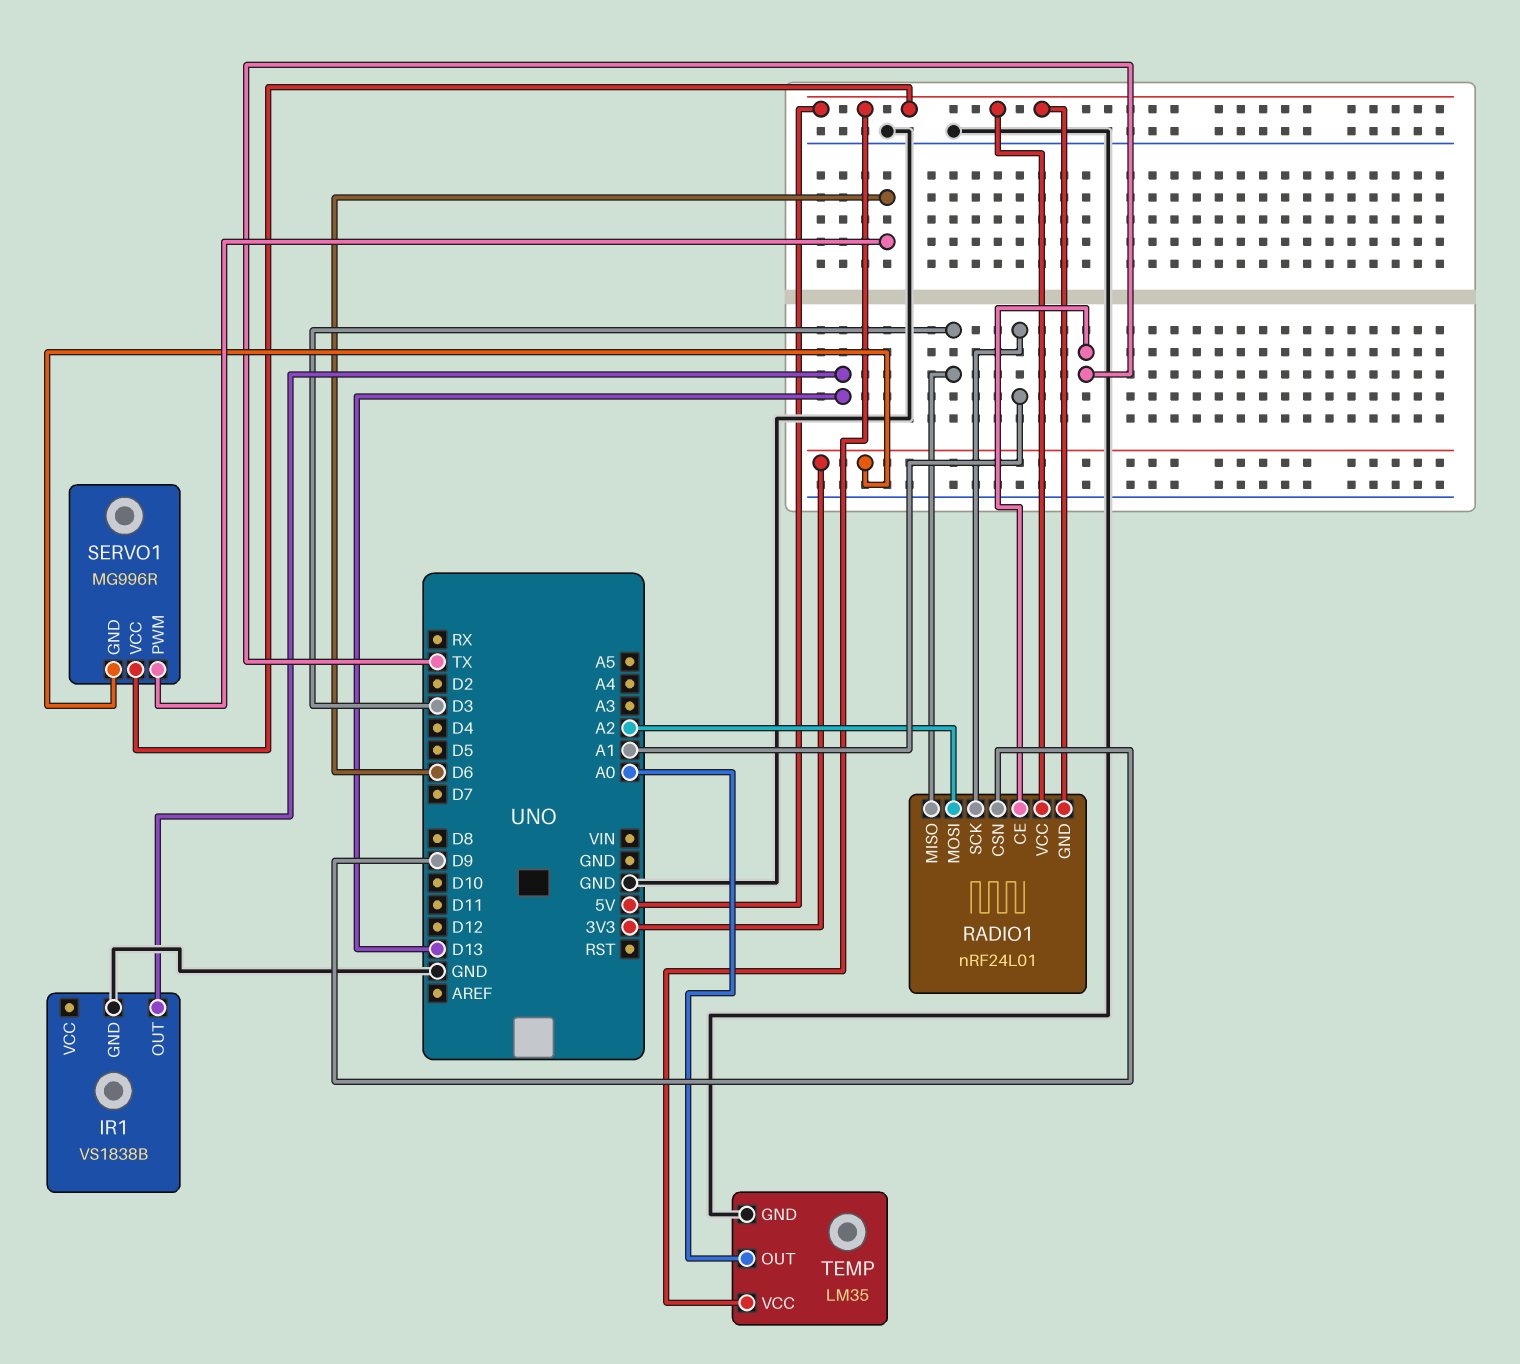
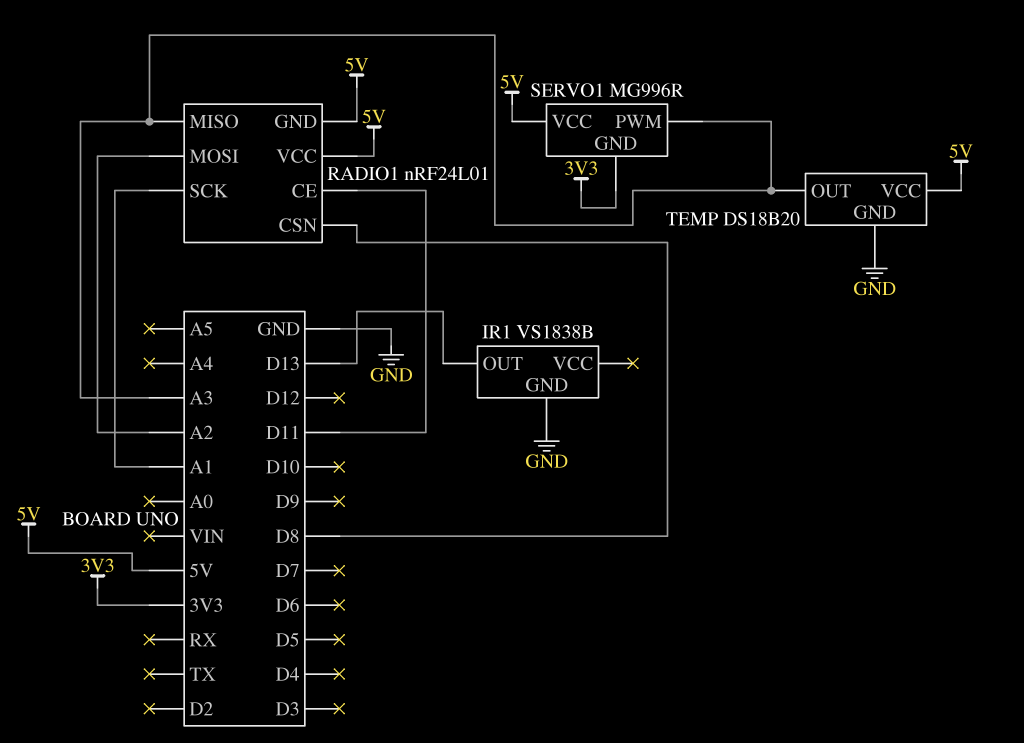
RADIO1 pin CE: TX -> D11
RADIO1 pin CSN: D9 -> D8
RADIO1 pin MISO: D3 -> A3
SERVO1 pin PWM: D6 -> A3
TEMP: LM35 -> DS18B20
TEMP pin OUT: A0 -> A3

